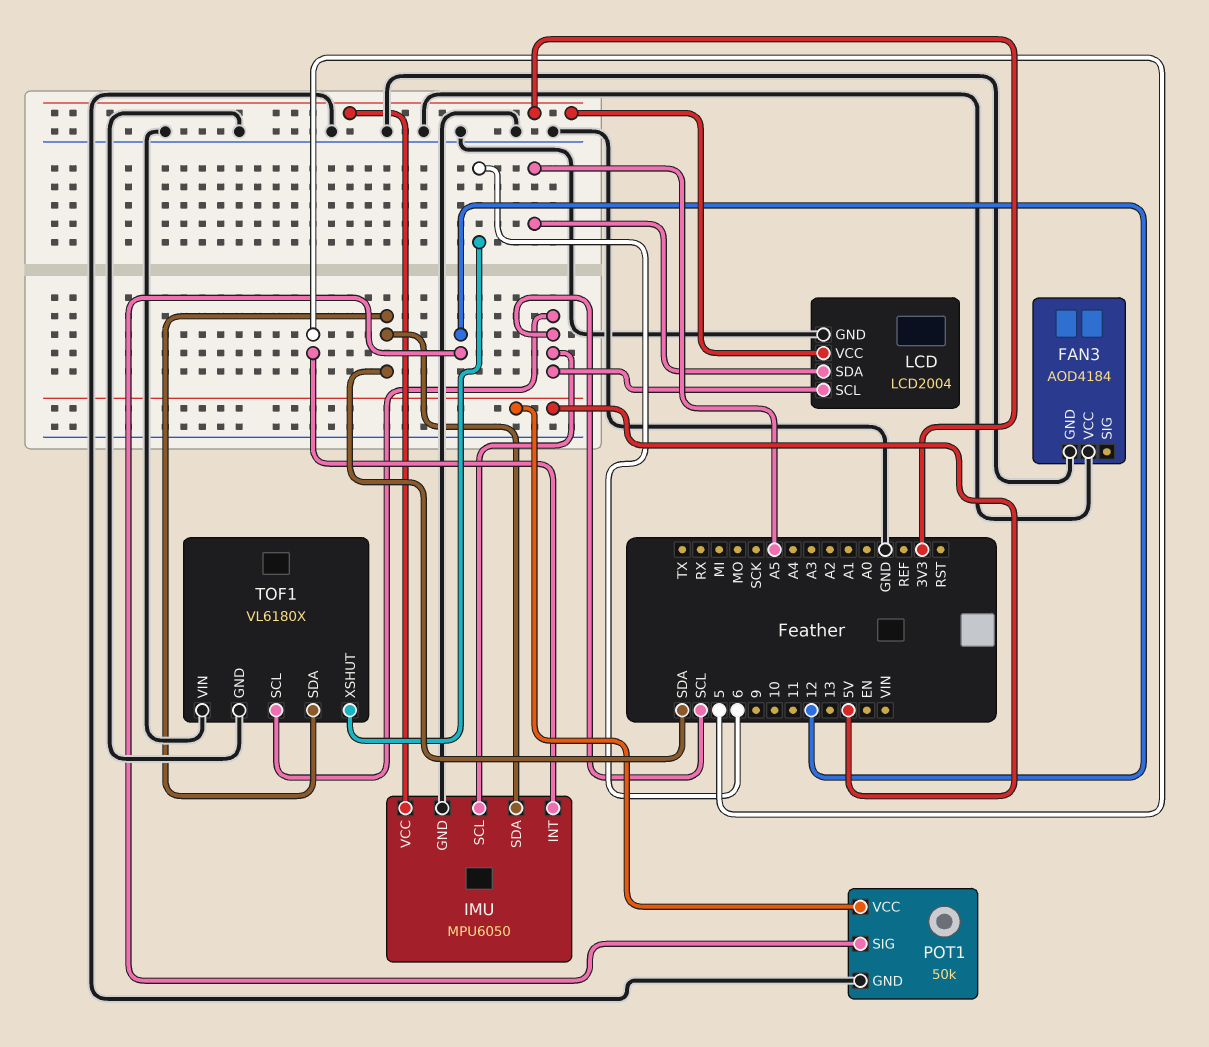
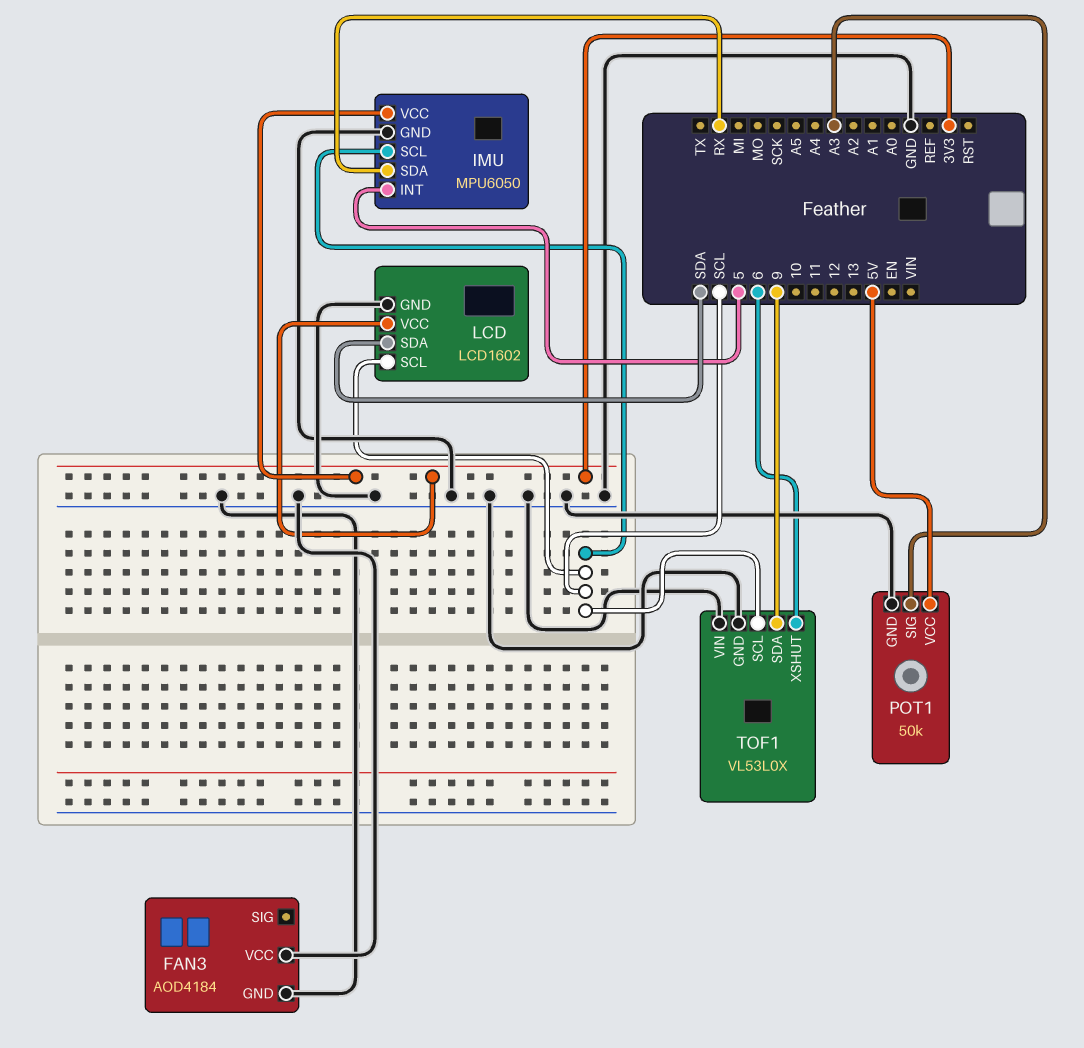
IMU pin SDA: SDA -> RX
LCD: LCD2004 -> LCD1602
LCD pin SDA: A5 -> SDA
POT1 pin SIG: 12 -> A3
TOF1: VL6180X -> VL53L0X
TOF1 pin SDA: SDA -> 9

